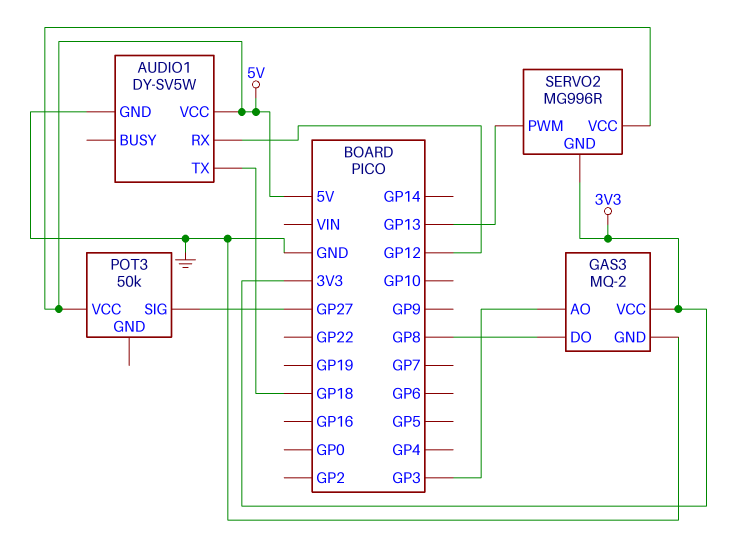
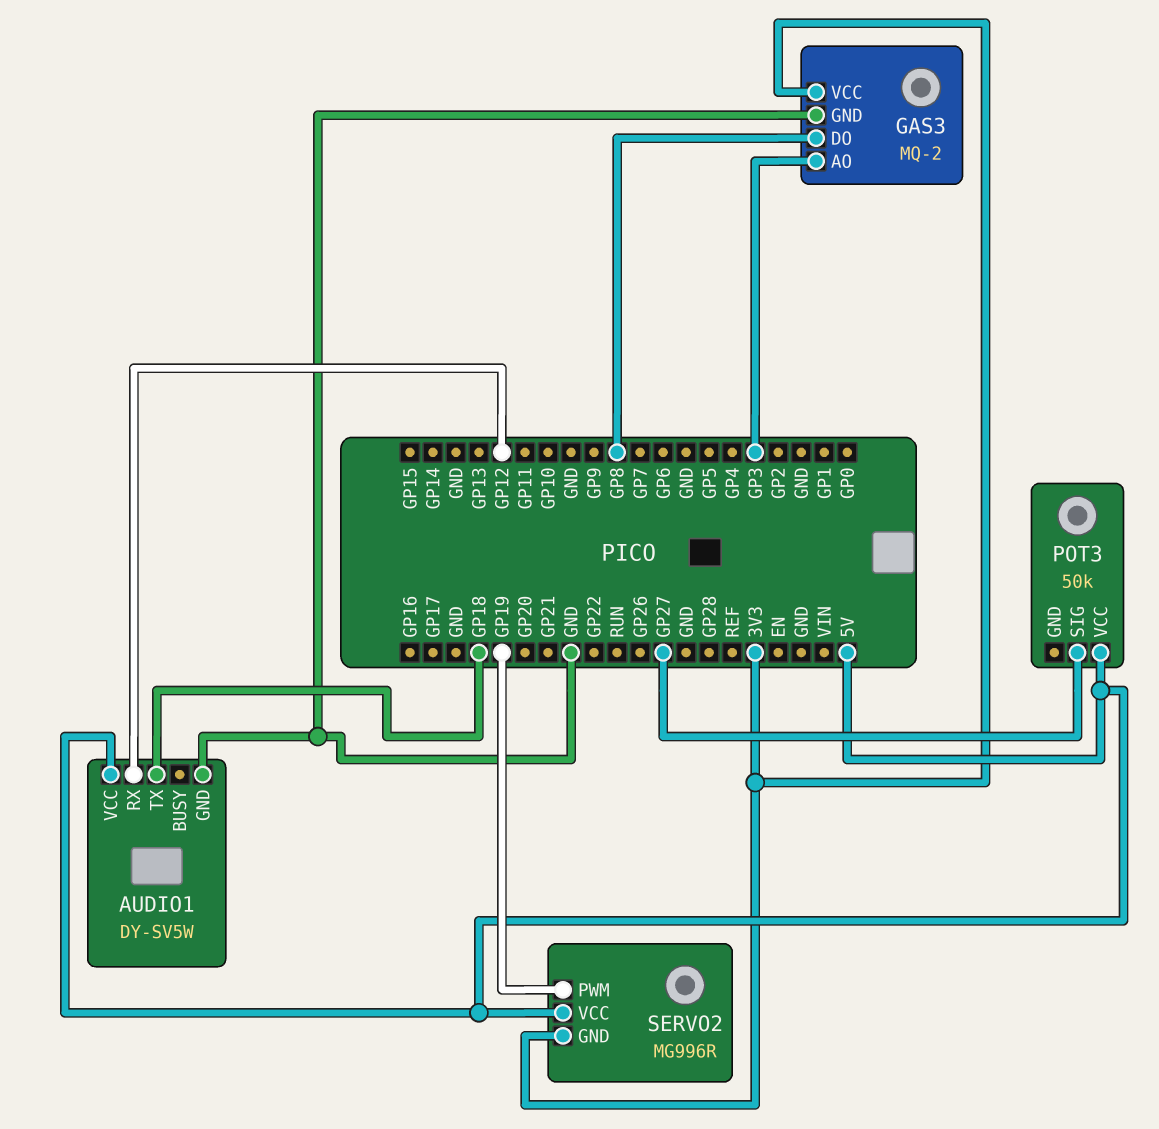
SERVO2 pin PWM: GP13 -> GP19

